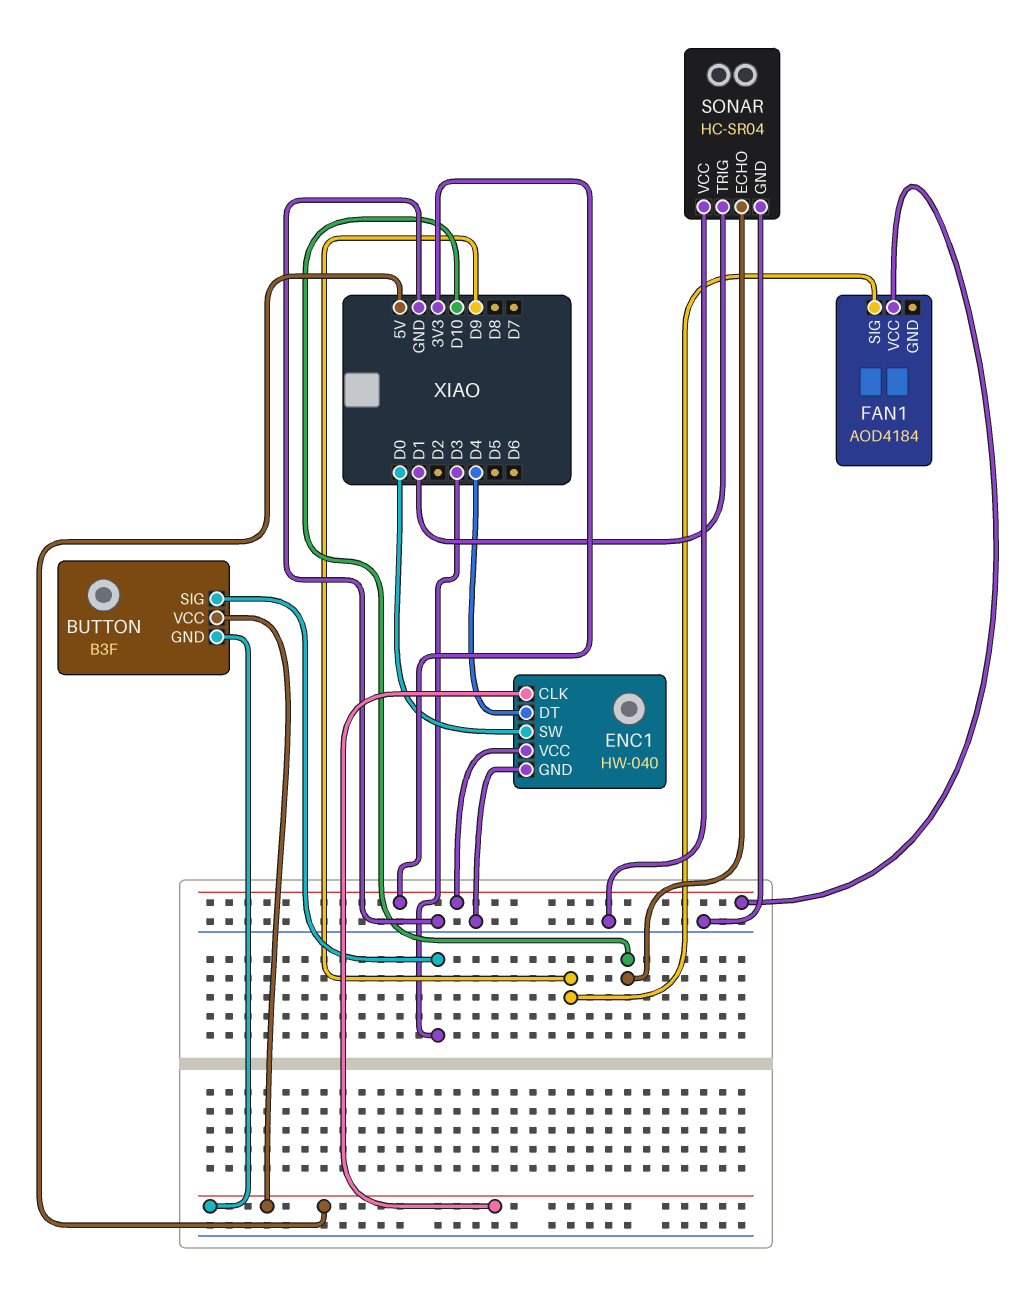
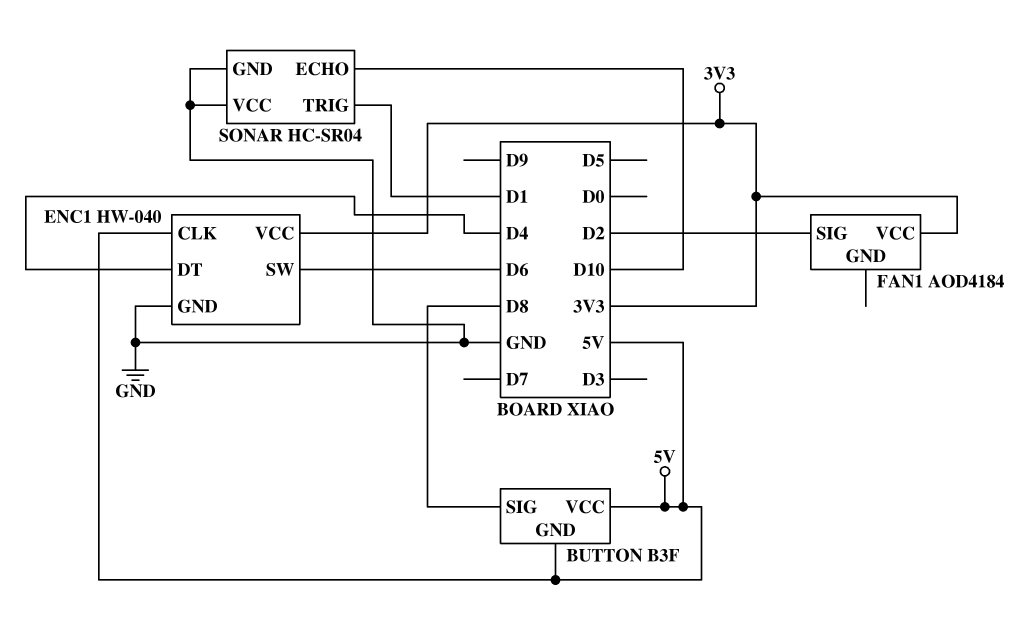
BUTTON pin SIG: D3 -> D8
ENC1 pin SW: D0 -> D6
FAN1 pin SIG: D9 -> D2

